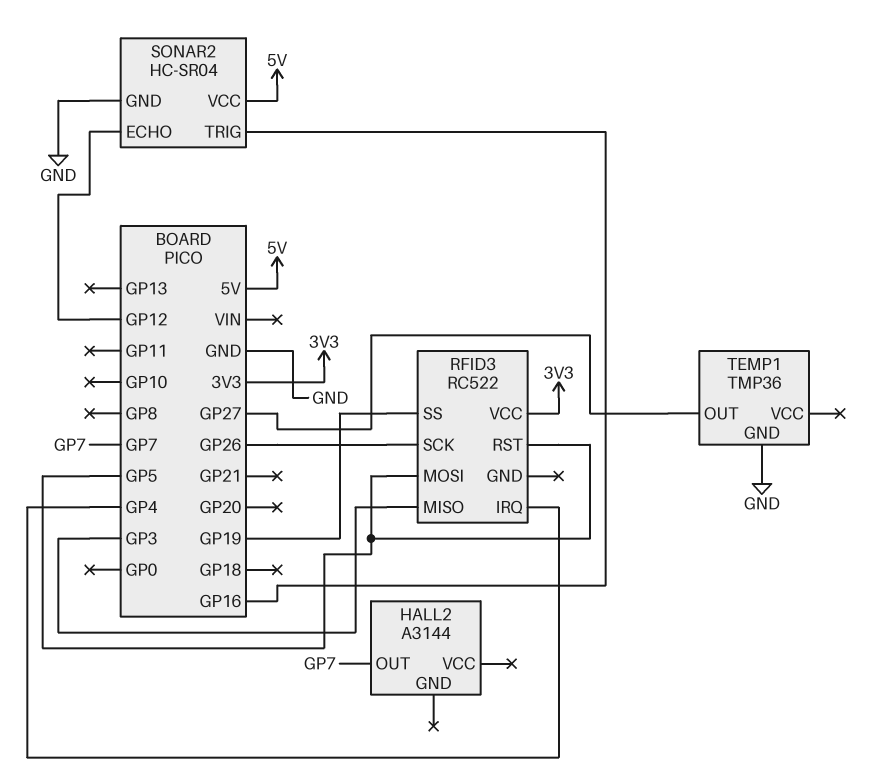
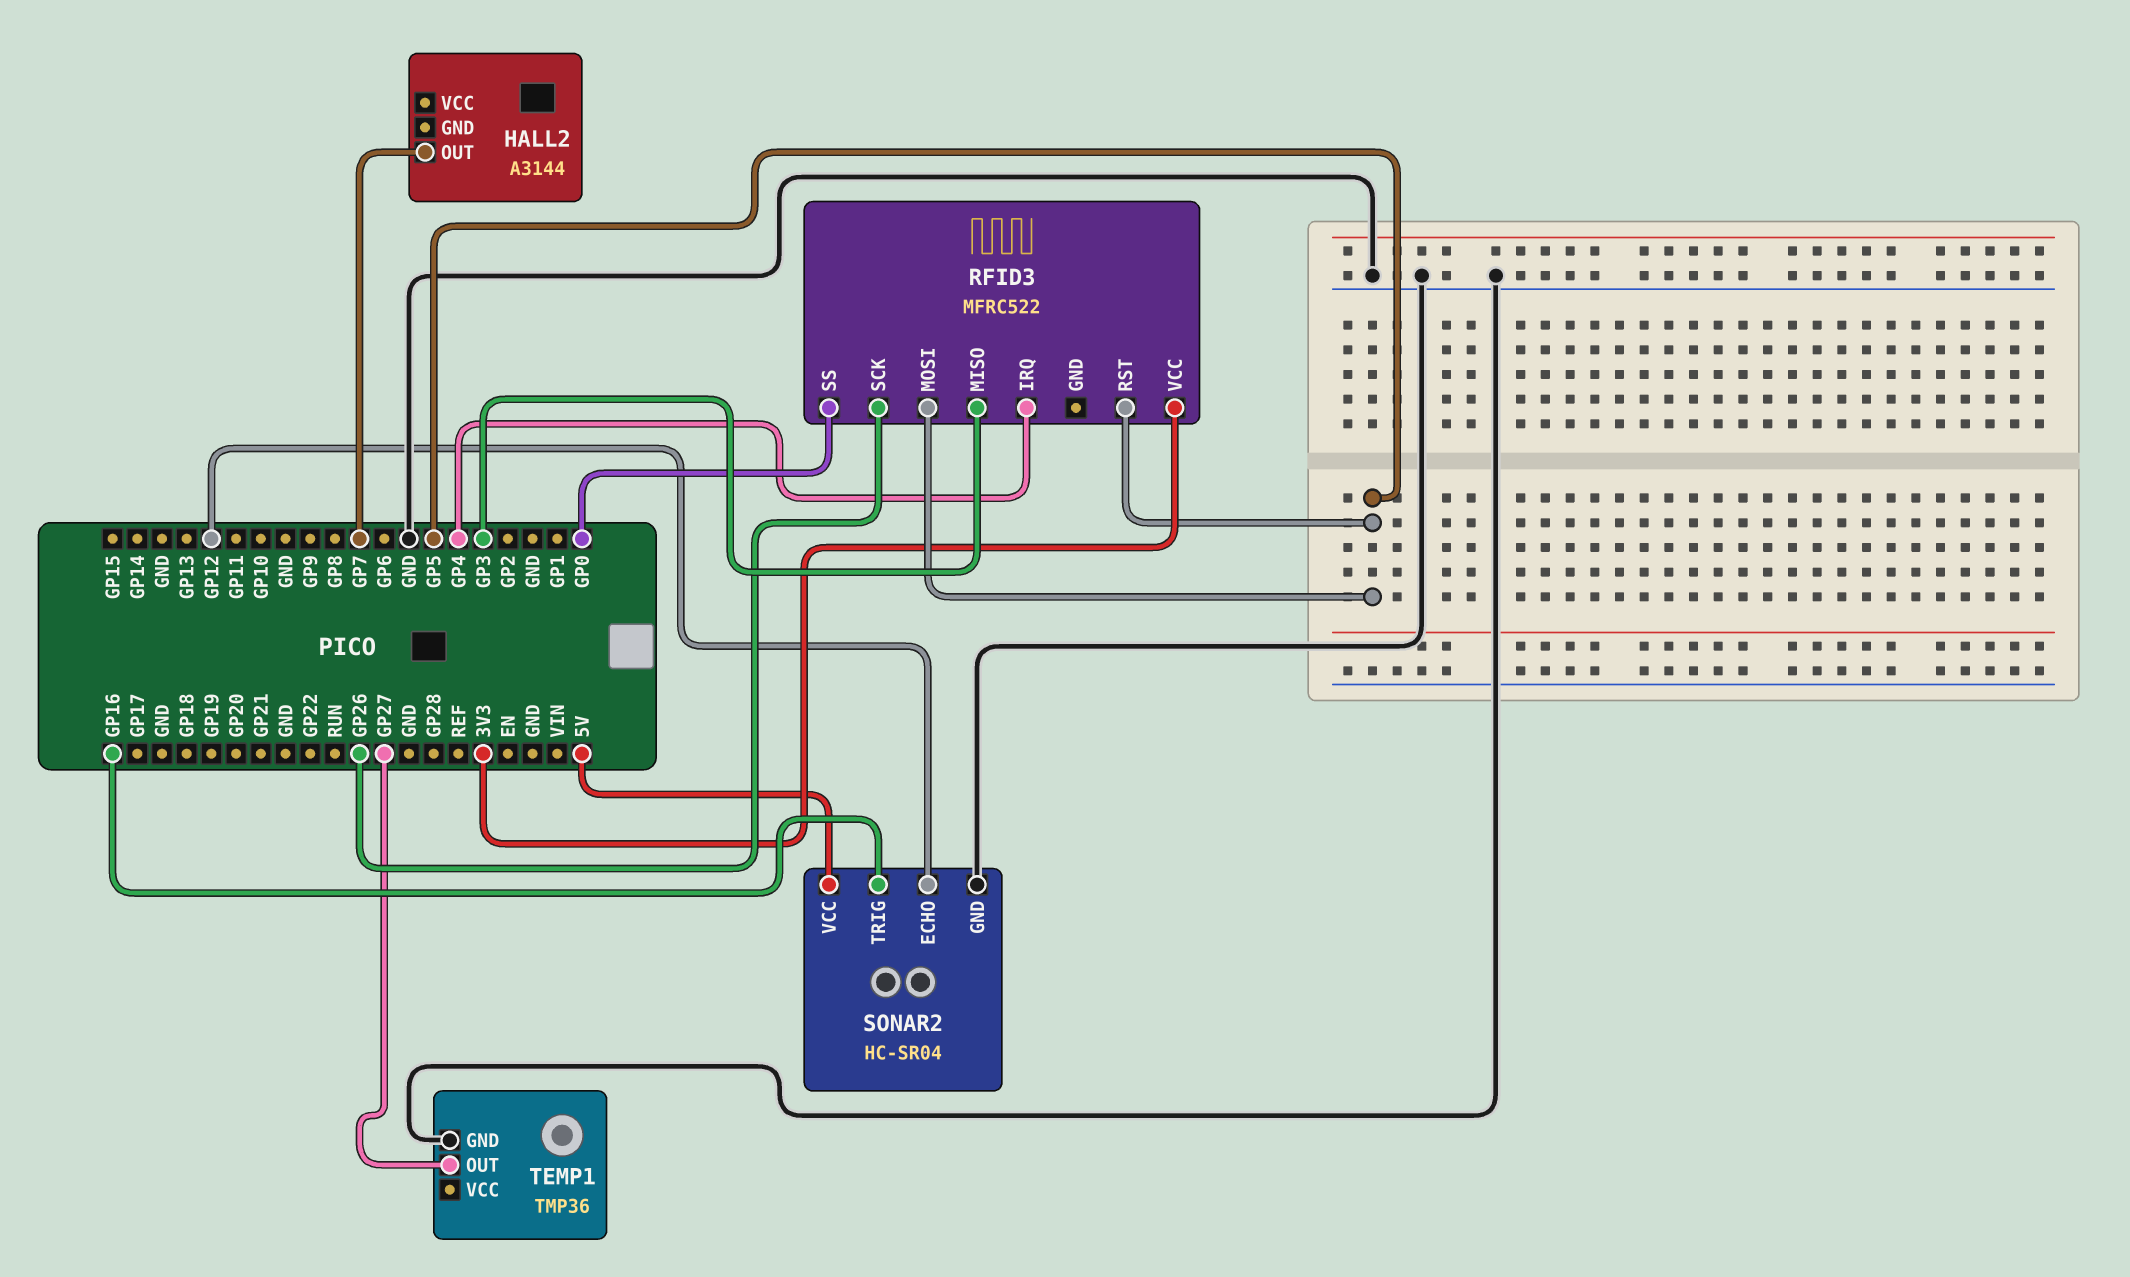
RFID3: RC522 -> MFRC522
RFID3 pin SS: GP19 -> GP0

